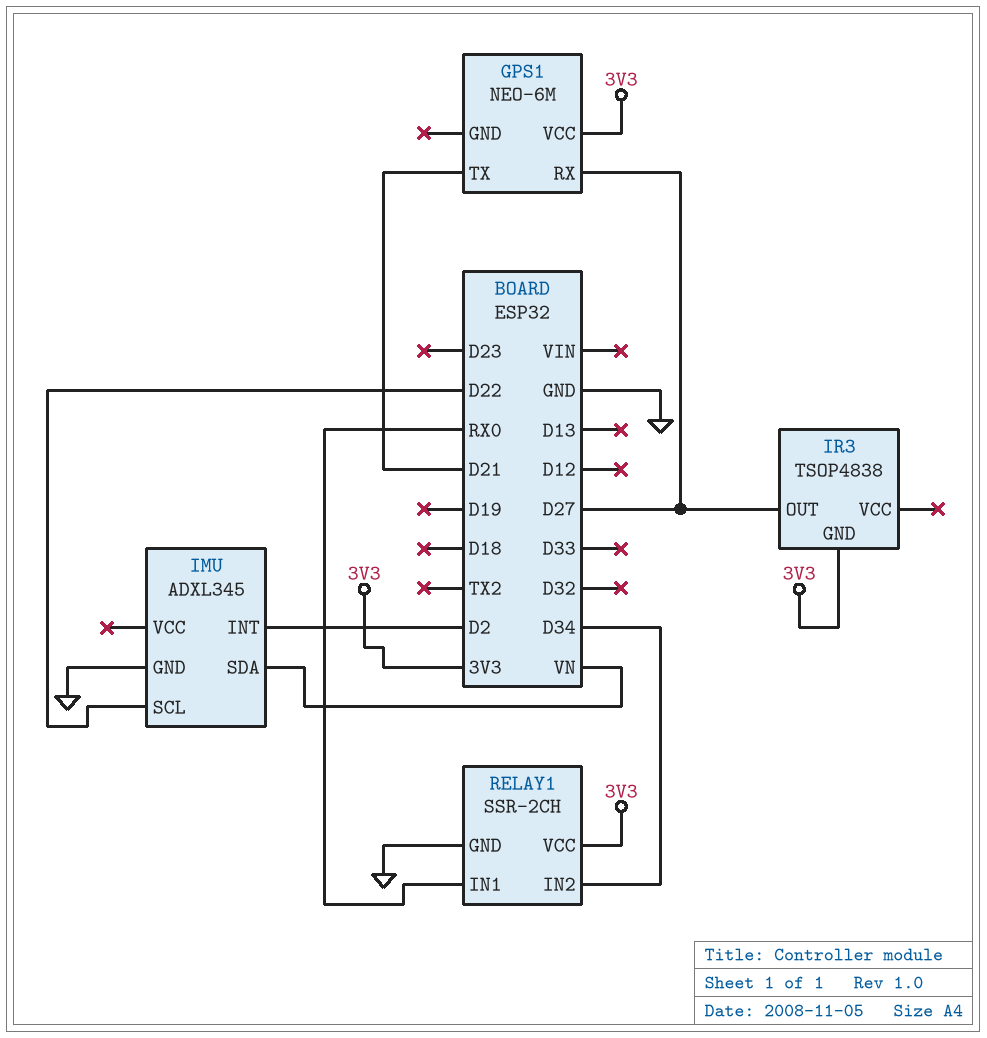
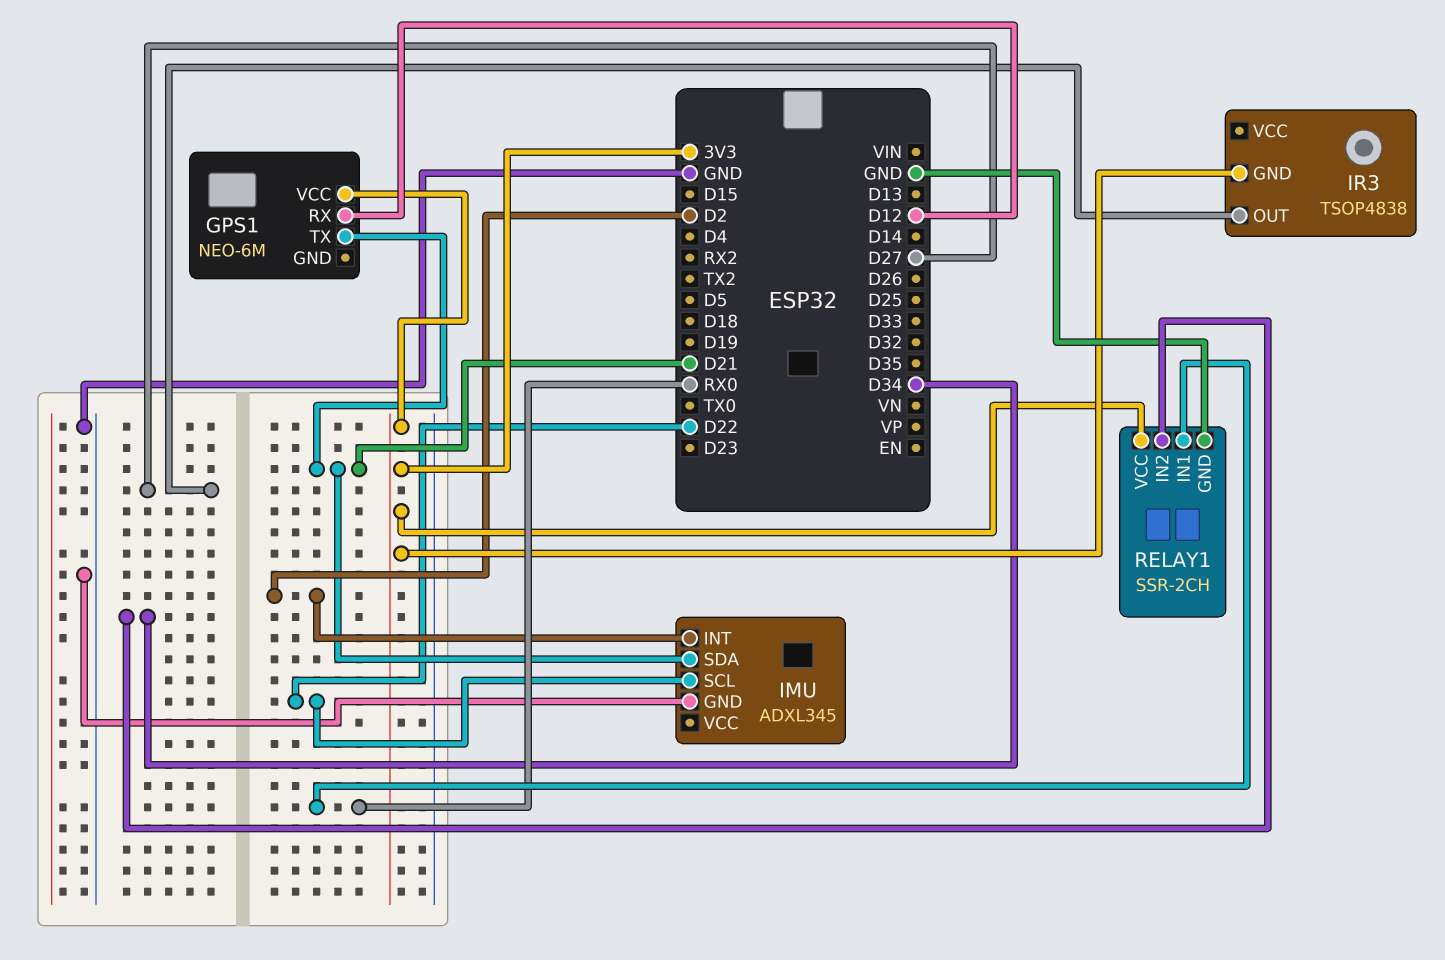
GPS1 pin RX: D27 -> D12
IMU pin SDA: VN -> D21

